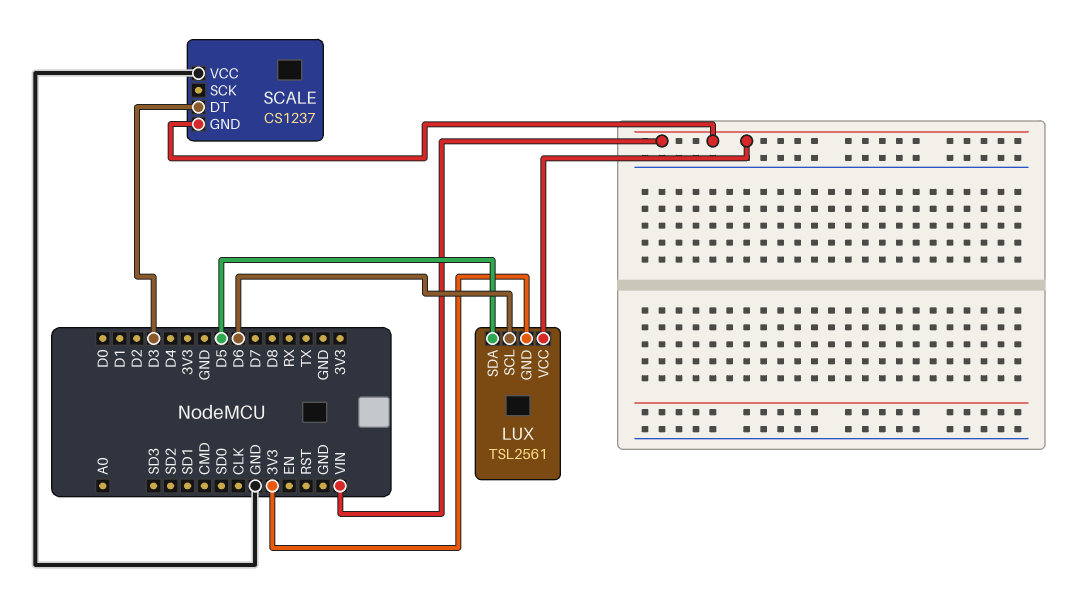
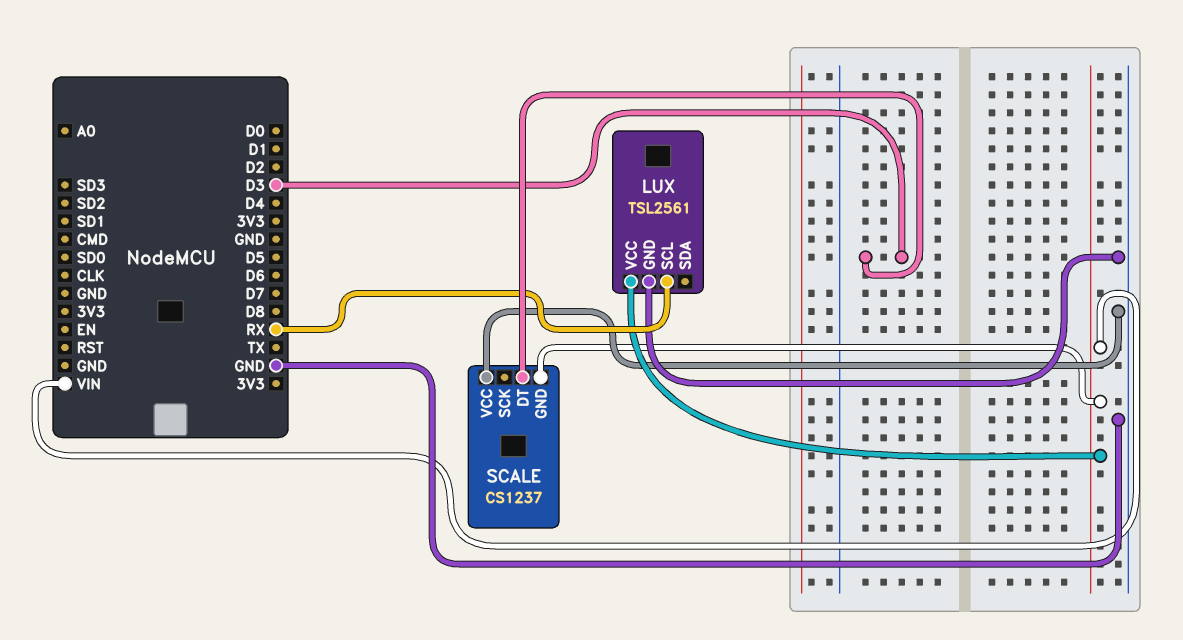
LUX pin GND: 3V3 -> GND
LUX pin SCL: D6 -> RX
LUX pin SDA: D5 -> none

